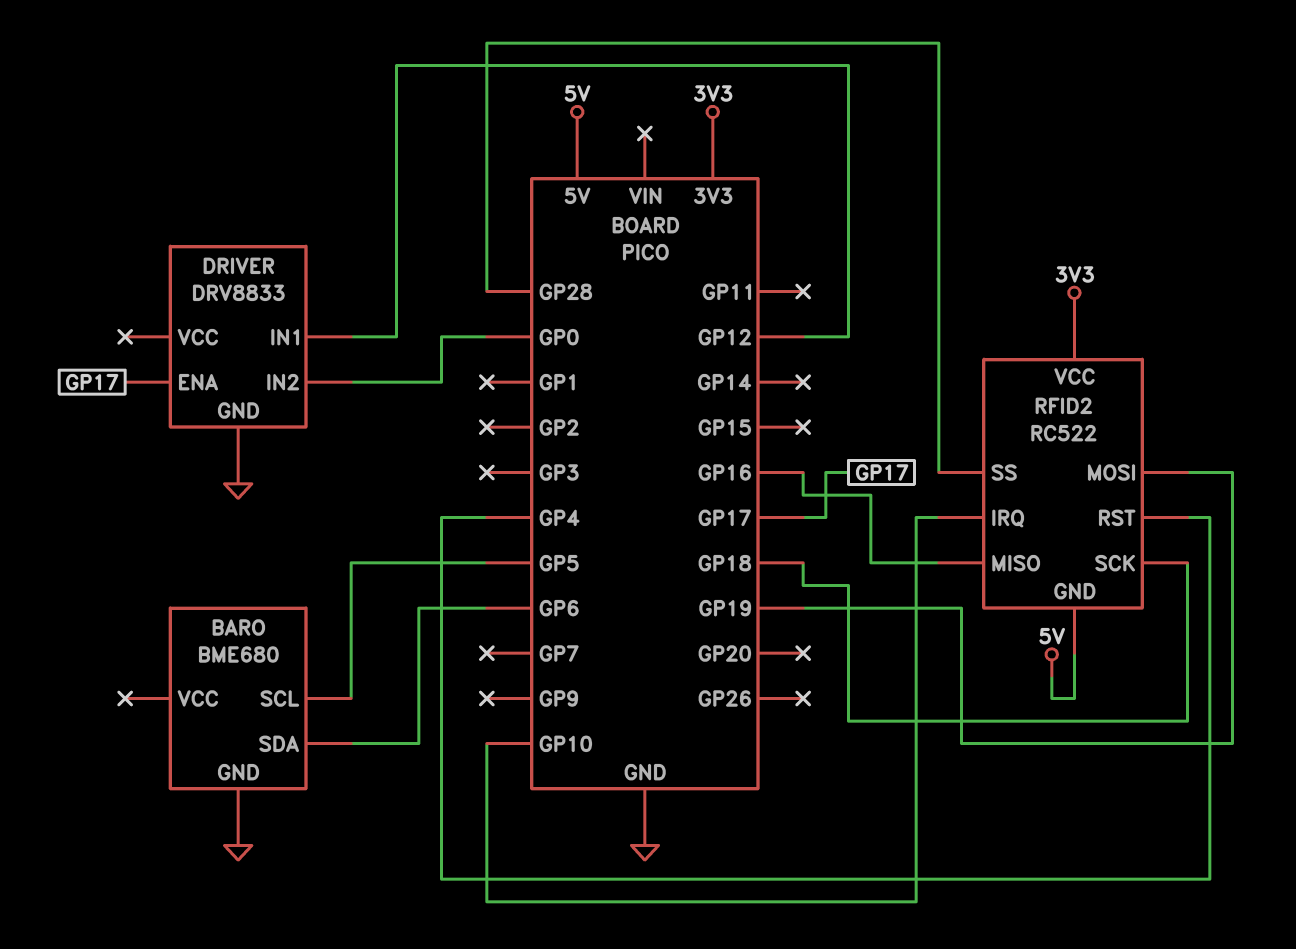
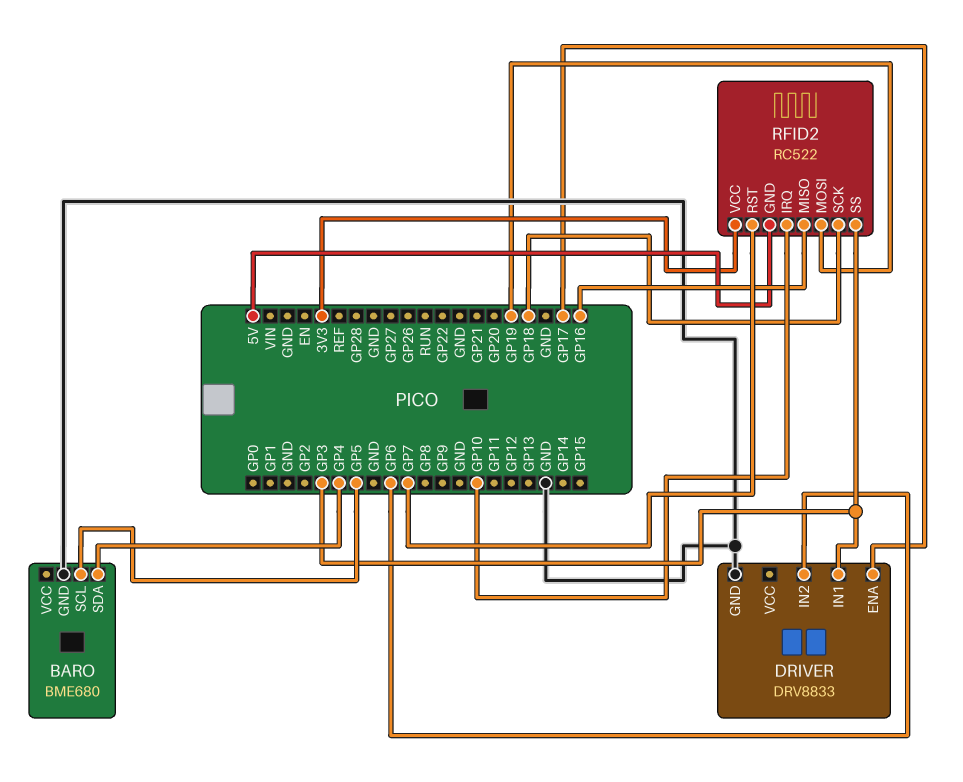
BARO pin SDA: GP6 -> GP4
DRIVER pin IN1: GP12 -> GP3
DRIVER pin IN2: GP0 -> GP6
RFID2 pin RST: GP4 -> GP7
RFID2 pin SS: GP28 -> GP3

